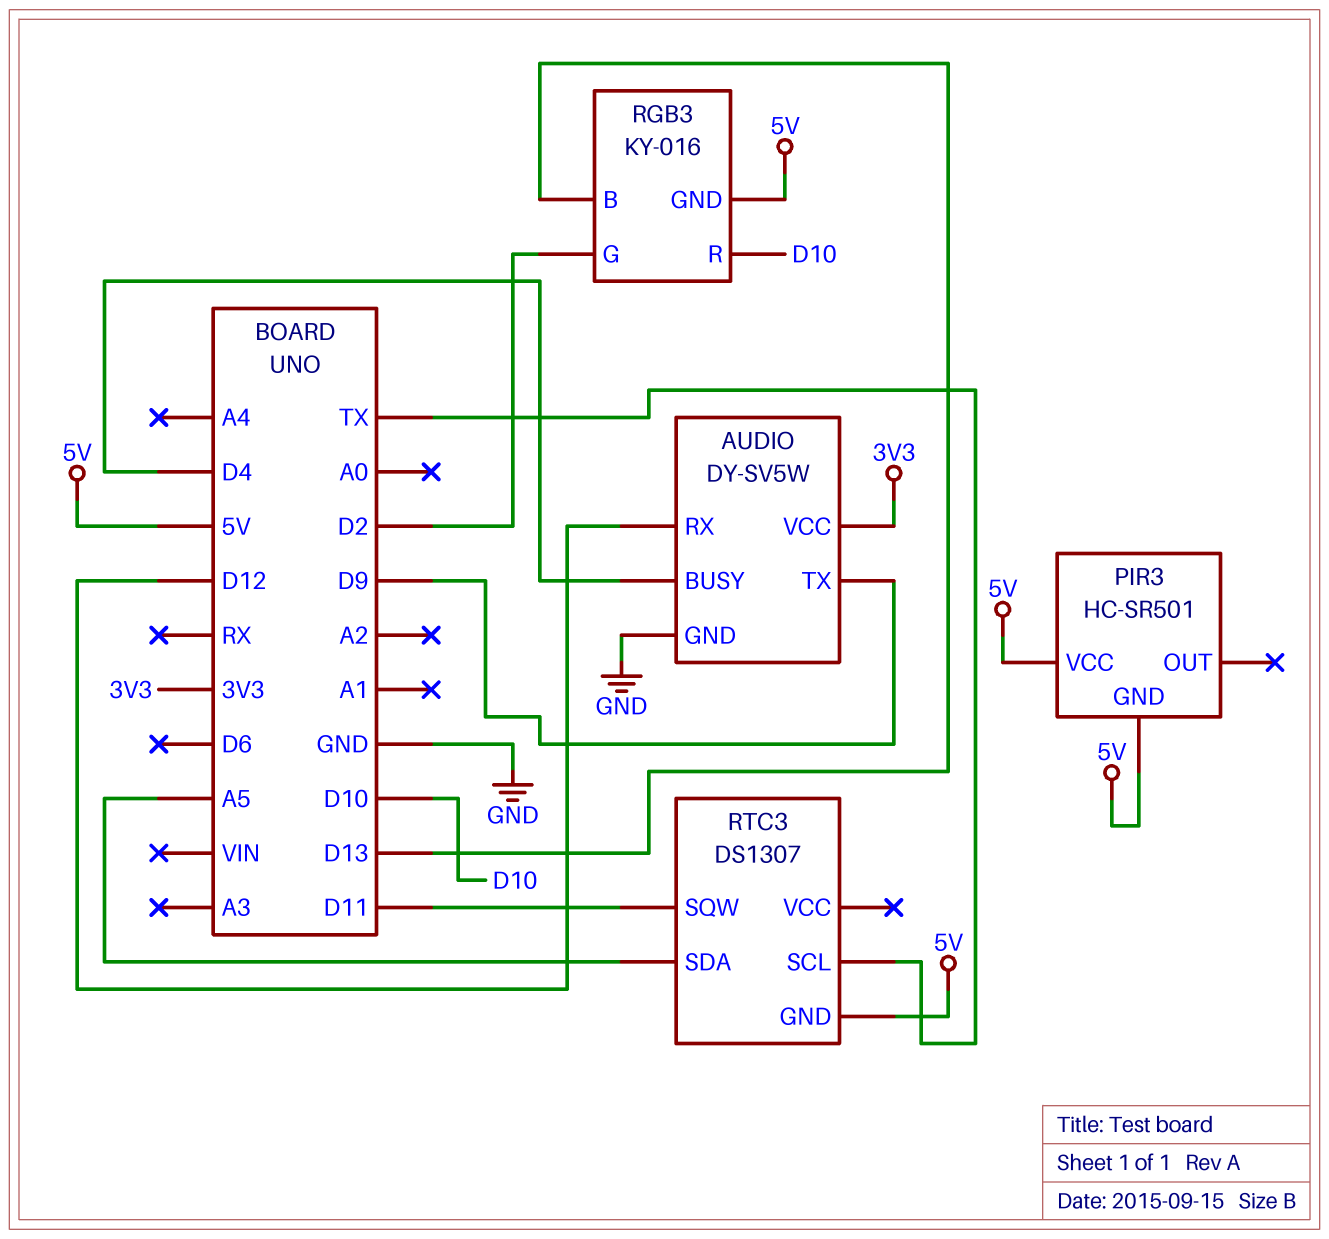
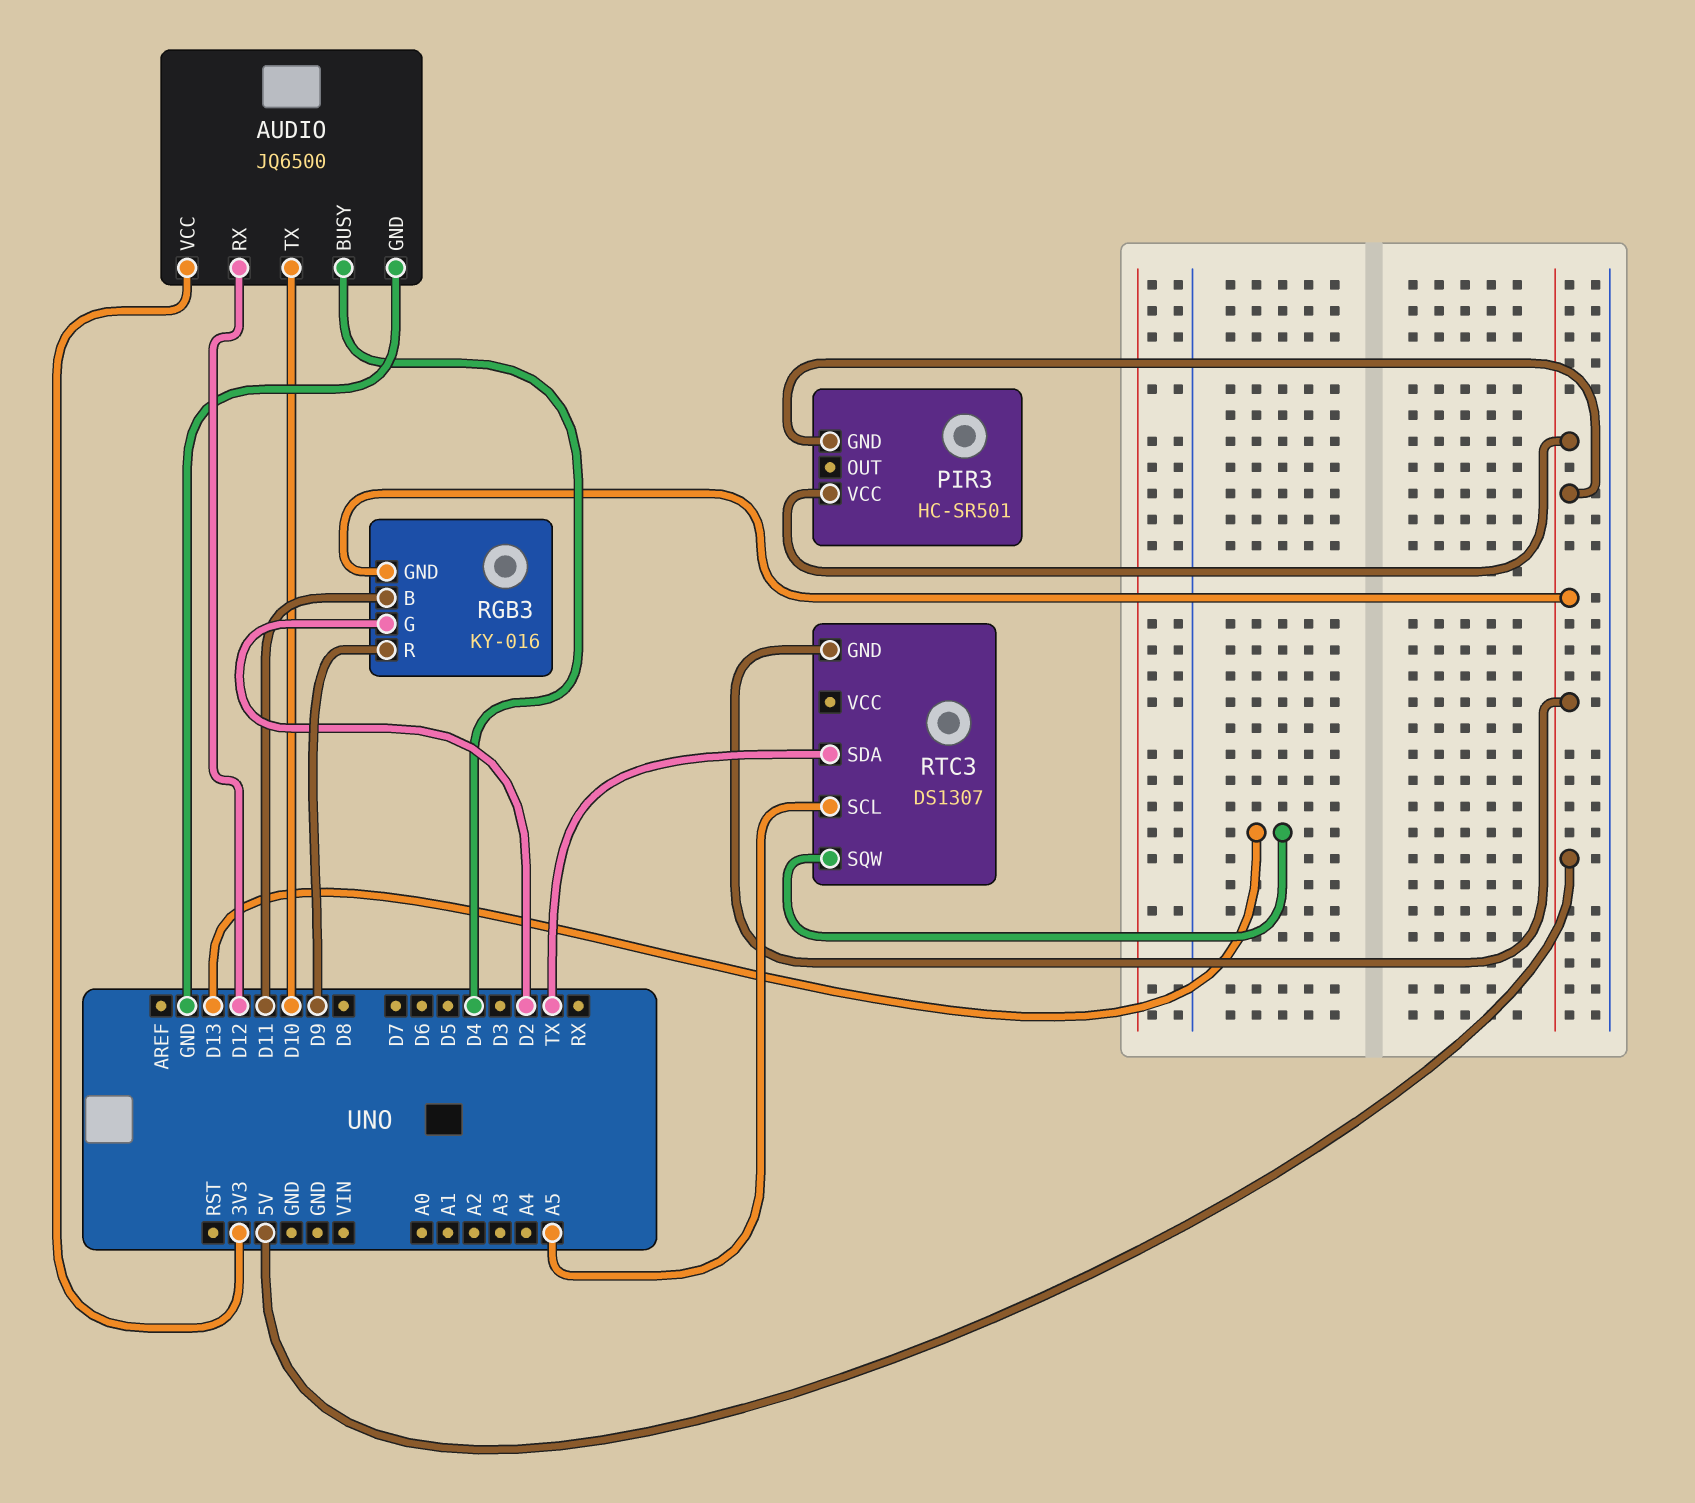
AUDIO: DY-SV5W -> JQ6500
AUDIO pin TX: D9 -> D10
RGB3 pin B: D13 -> D11
RGB3 pin R: D10 -> D9
RTC3 pin SCL: TX -> A5
RTC3 pin SDA: A5 -> TX
RTC3 pin SQW: D11 -> D13

